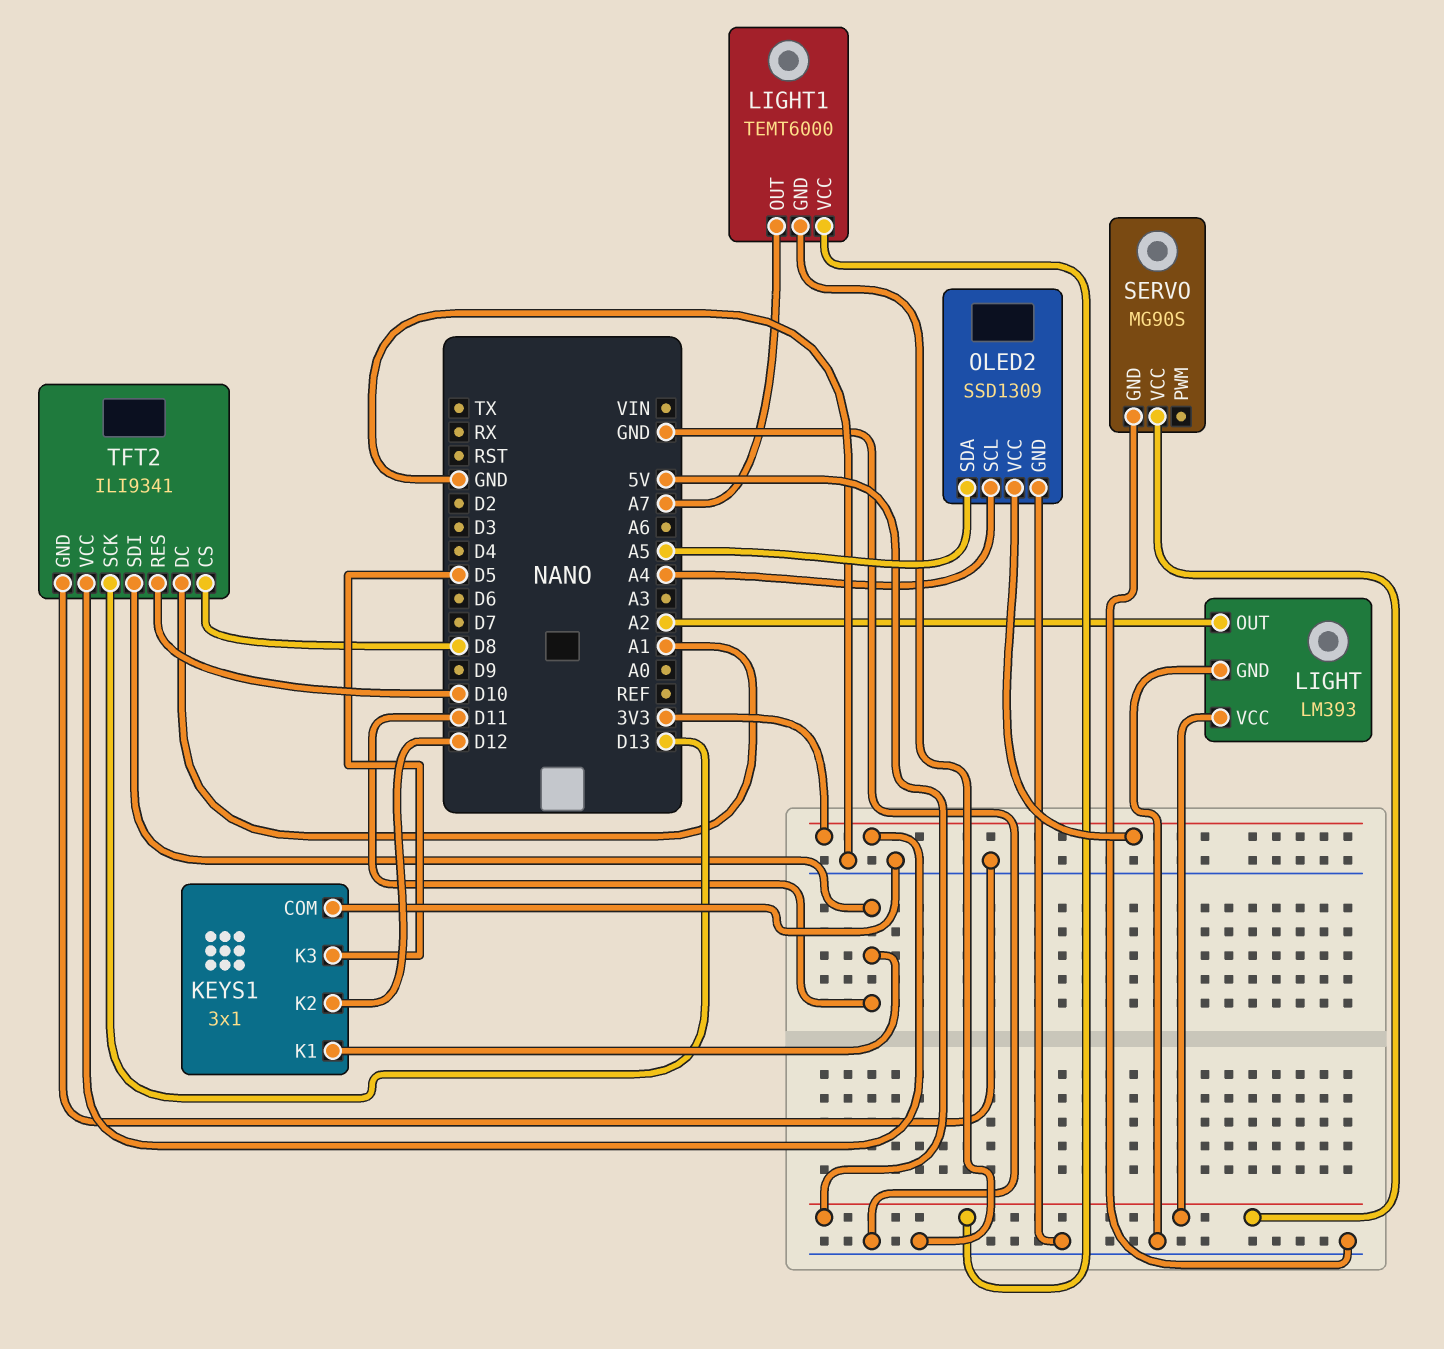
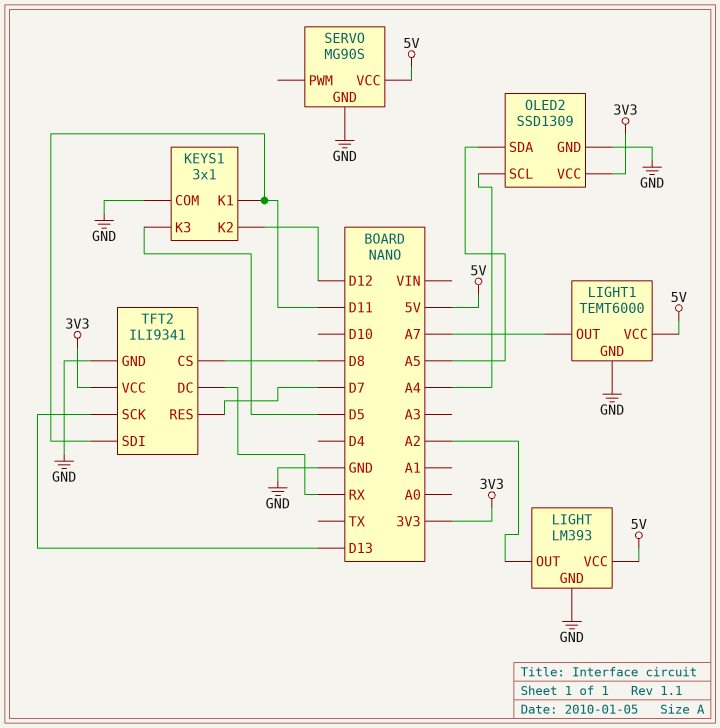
TFT2 pin DC: A1 -> RX
TFT2 pin RES: D10 -> D7

